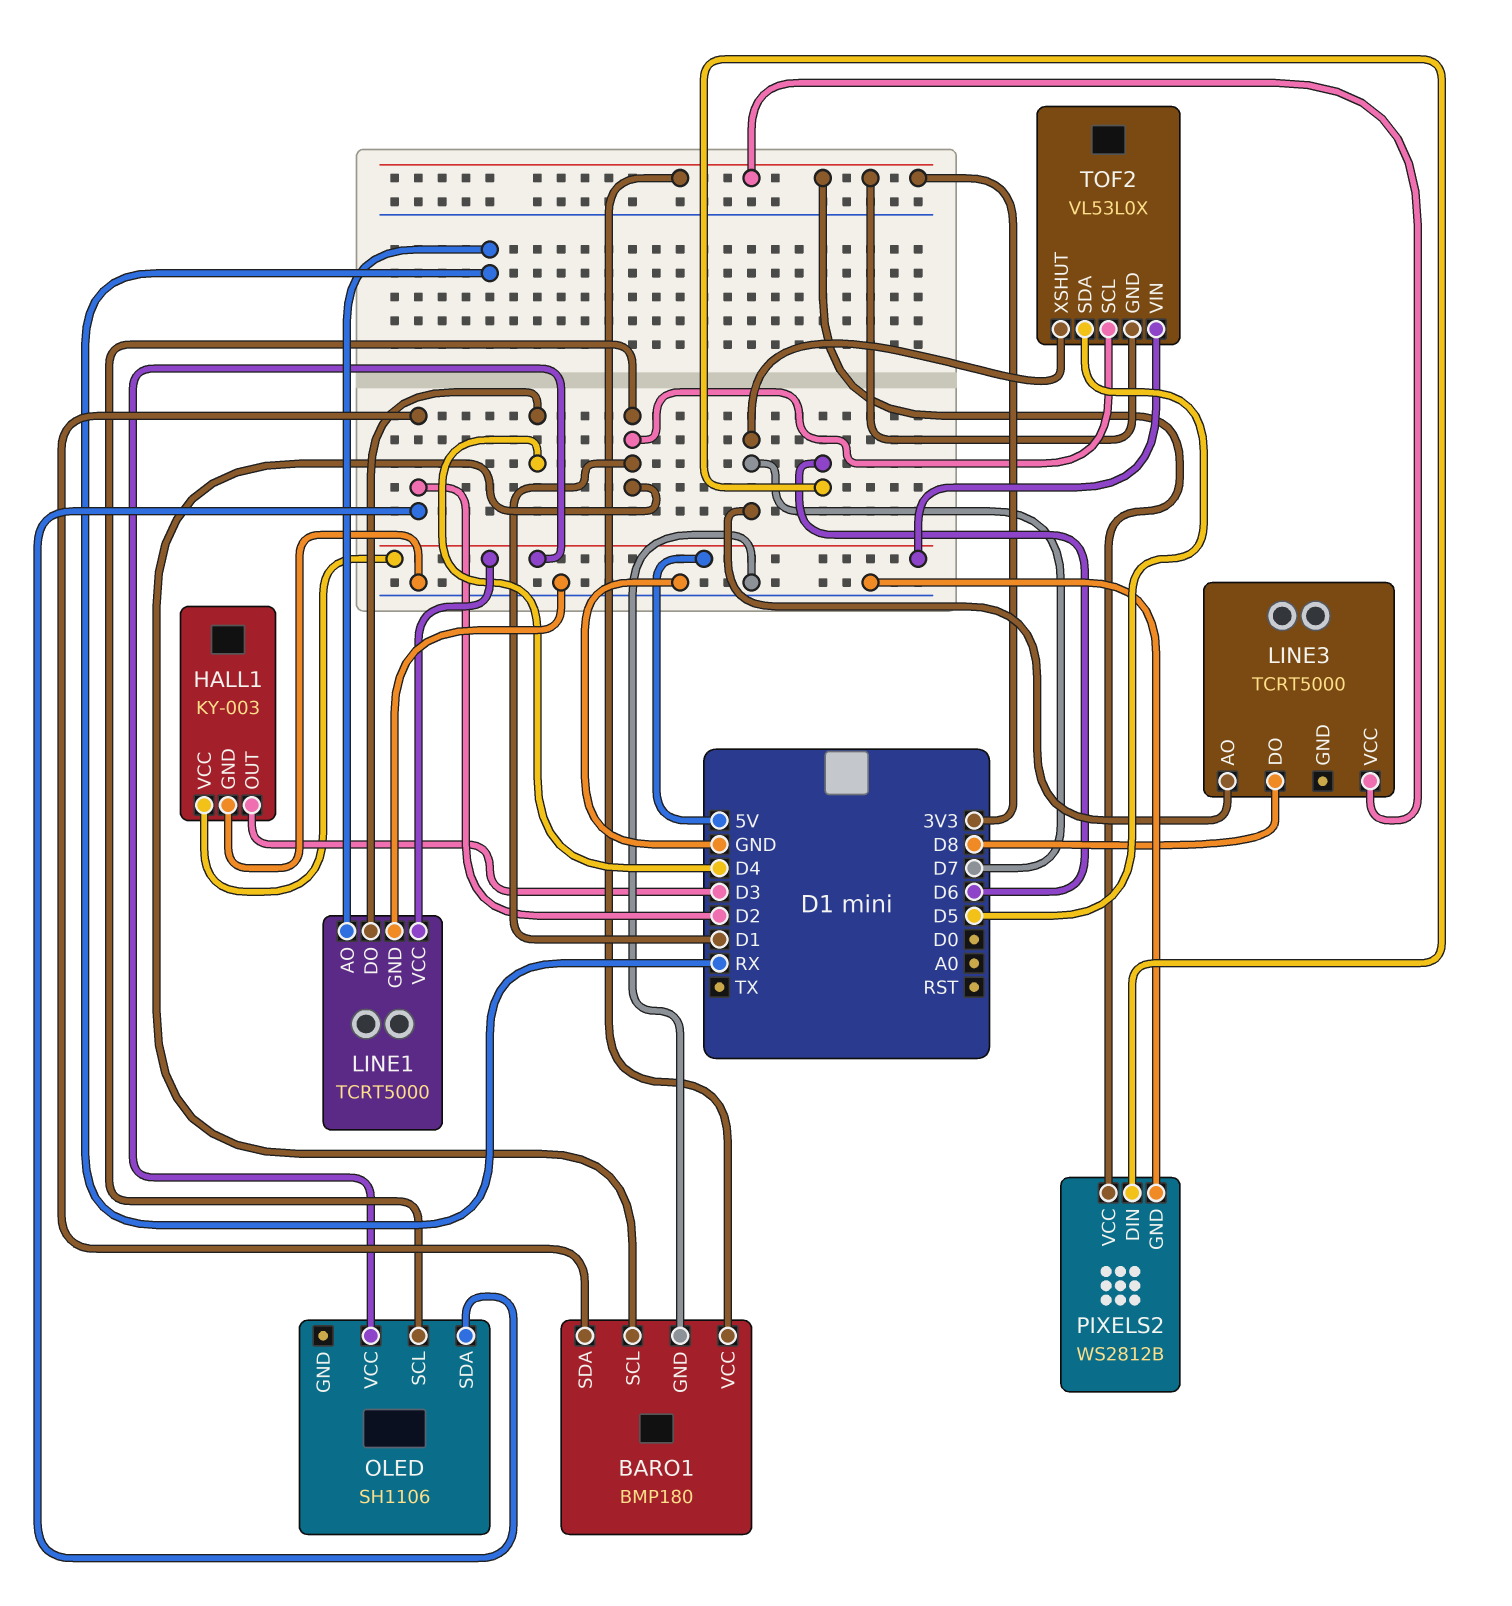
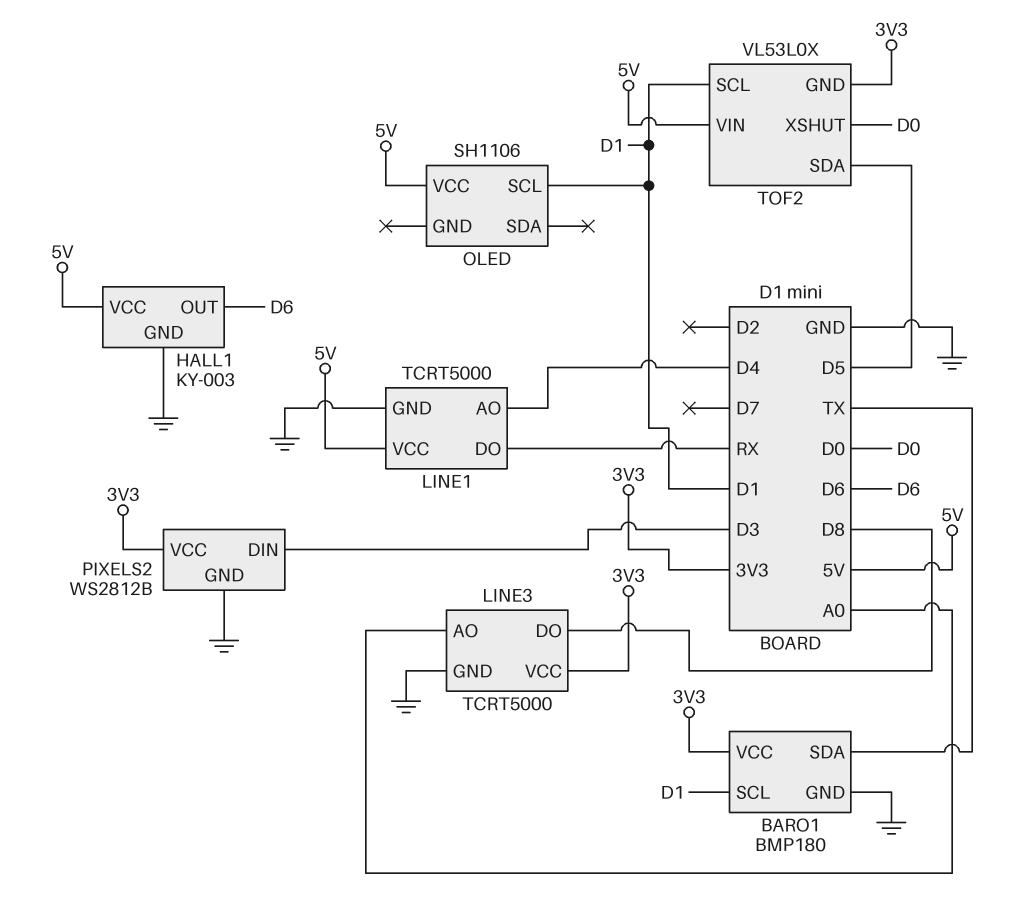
BARO1 pin SDA: D2 -> TX
HALL1 pin OUT: D3 -> D6
LINE1 pin AO: RX -> D4
LINE1 pin DO: D4 -> RX
LINE3 pin AO: D7 -> A0
LINE3 pin GND: none -> GND
OLED pin SDA: D2 -> none
PIXELS2 pin DIN: D6 -> D3
TOF2 pin XSHUT: D7 -> D0

